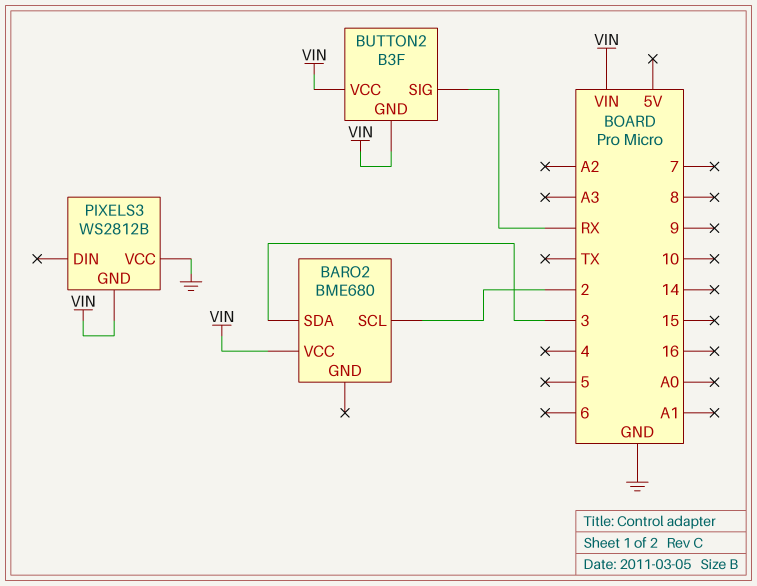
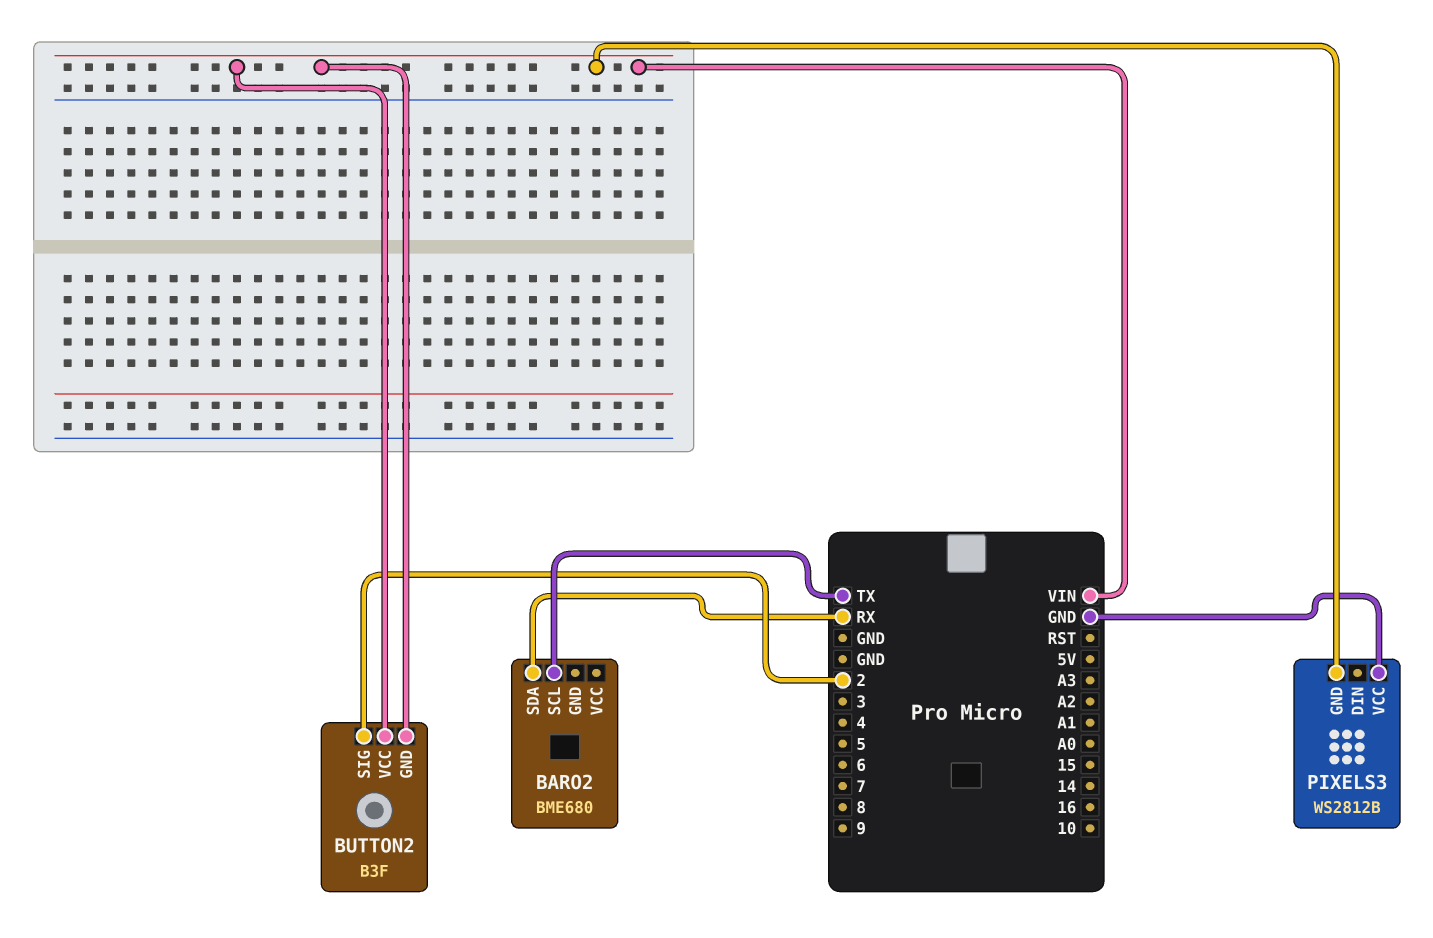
BARO2 pin SCL: 2 -> TX
BARO2 pin SDA: 3 -> RX
BARO2 pin VCC: VIN -> none
BUTTON2 pin SIG: RX -> 2

